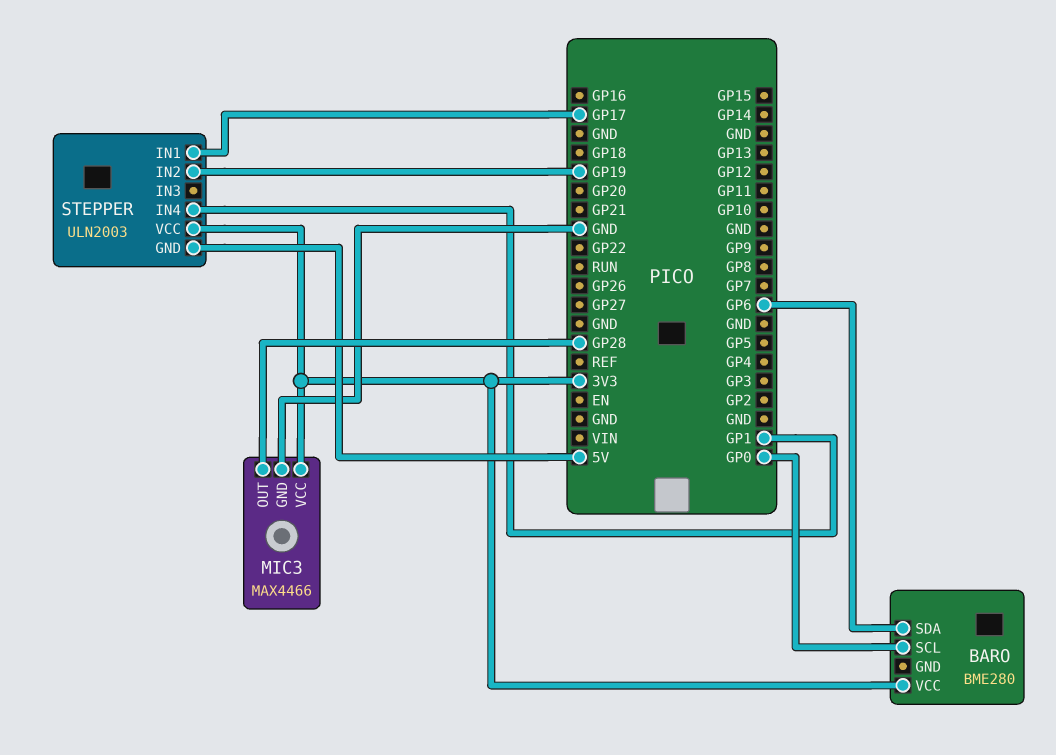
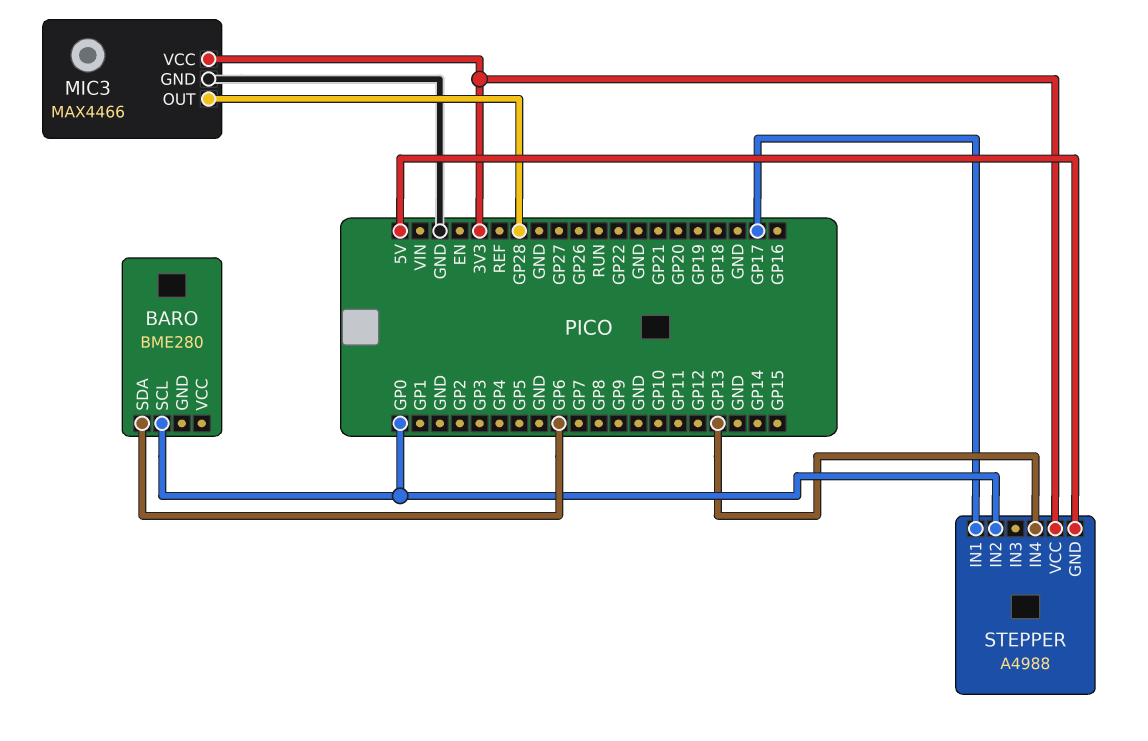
BARO pin VCC: 3V3 -> none
STEPPER: ULN2003 -> A4988
STEPPER pin IN2: GP19 -> GP0
STEPPER pin IN4: GP1 -> GP13

